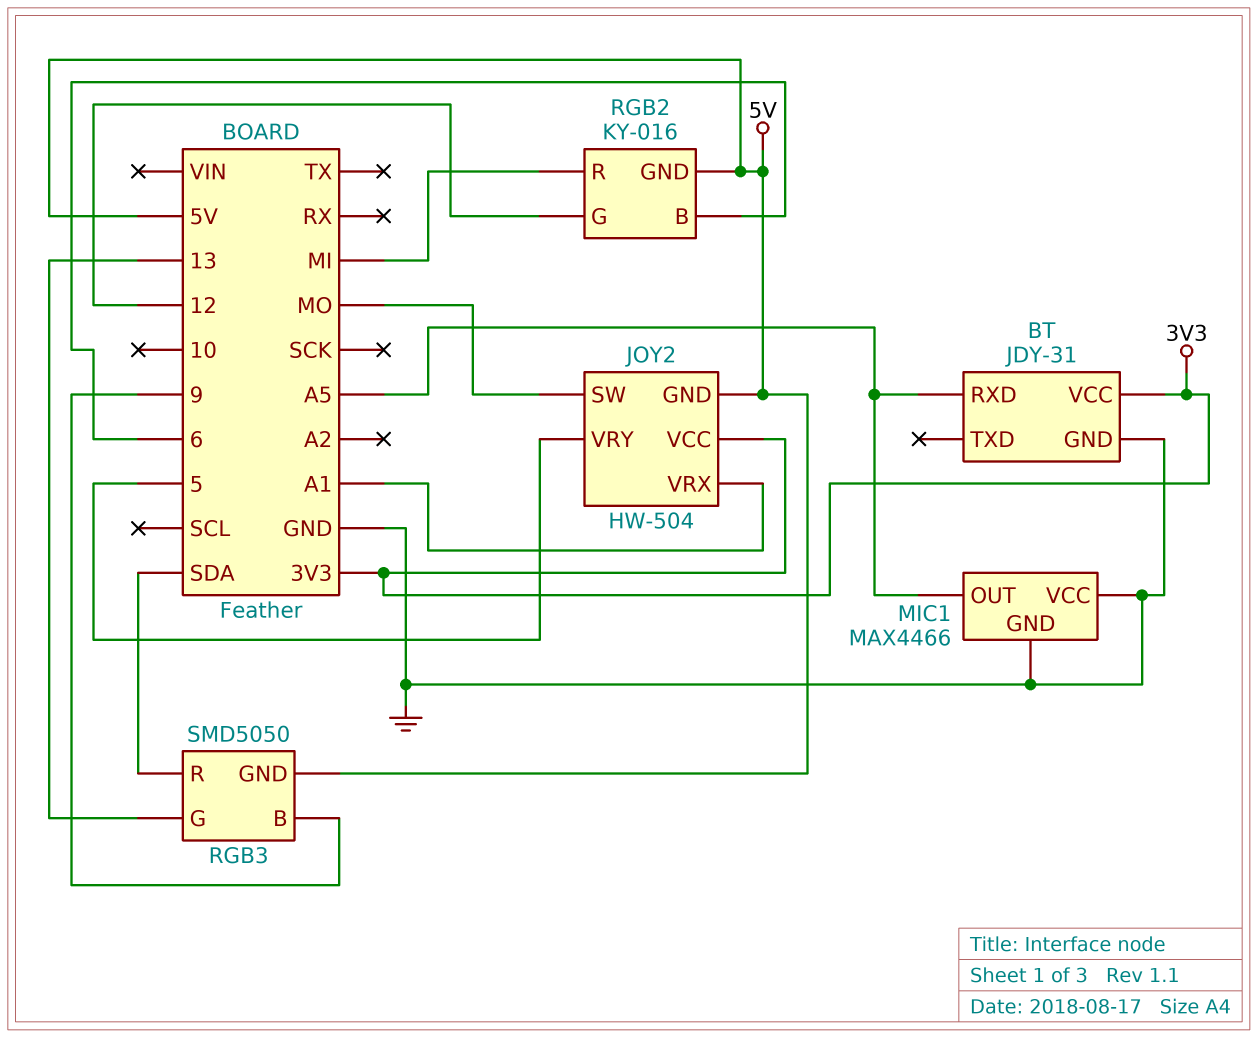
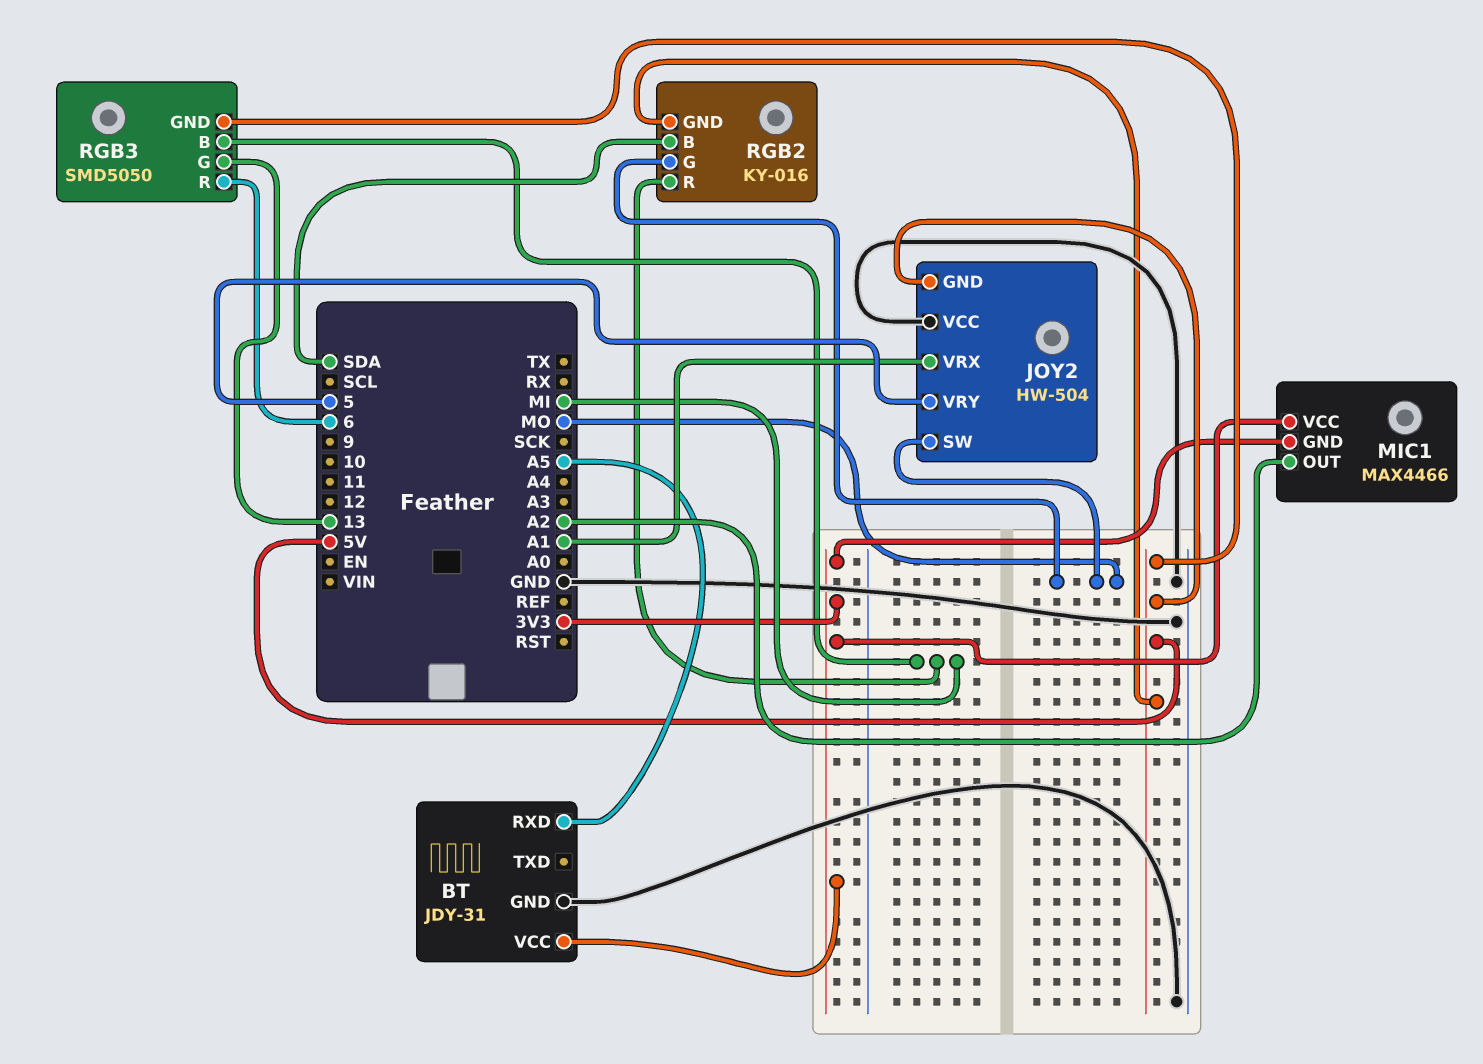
JOY2 pin VCC: 3V3 -> GND
MIC1 pin GND: GND -> 3V3
MIC1 pin OUT: A5 -> A2
MIC1 pin VCC: GND -> 3V3
RGB2 pin B: 6 -> SDA
RGB2 pin G: 12 -> MO
RGB3 pin B: 9 -> MI
RGB3 pin R: SDA -> 6

